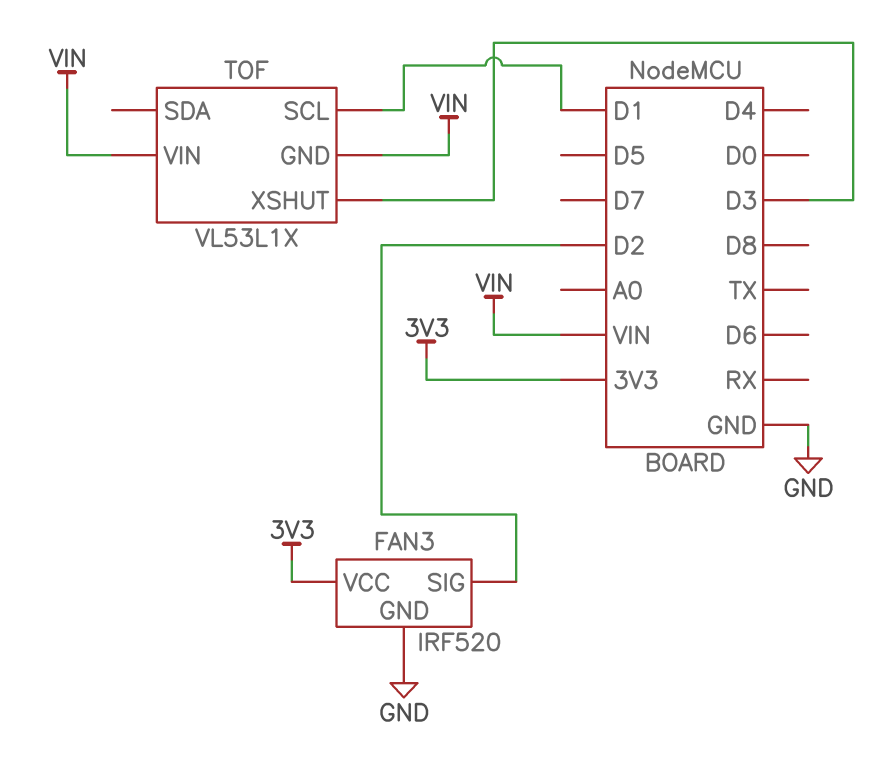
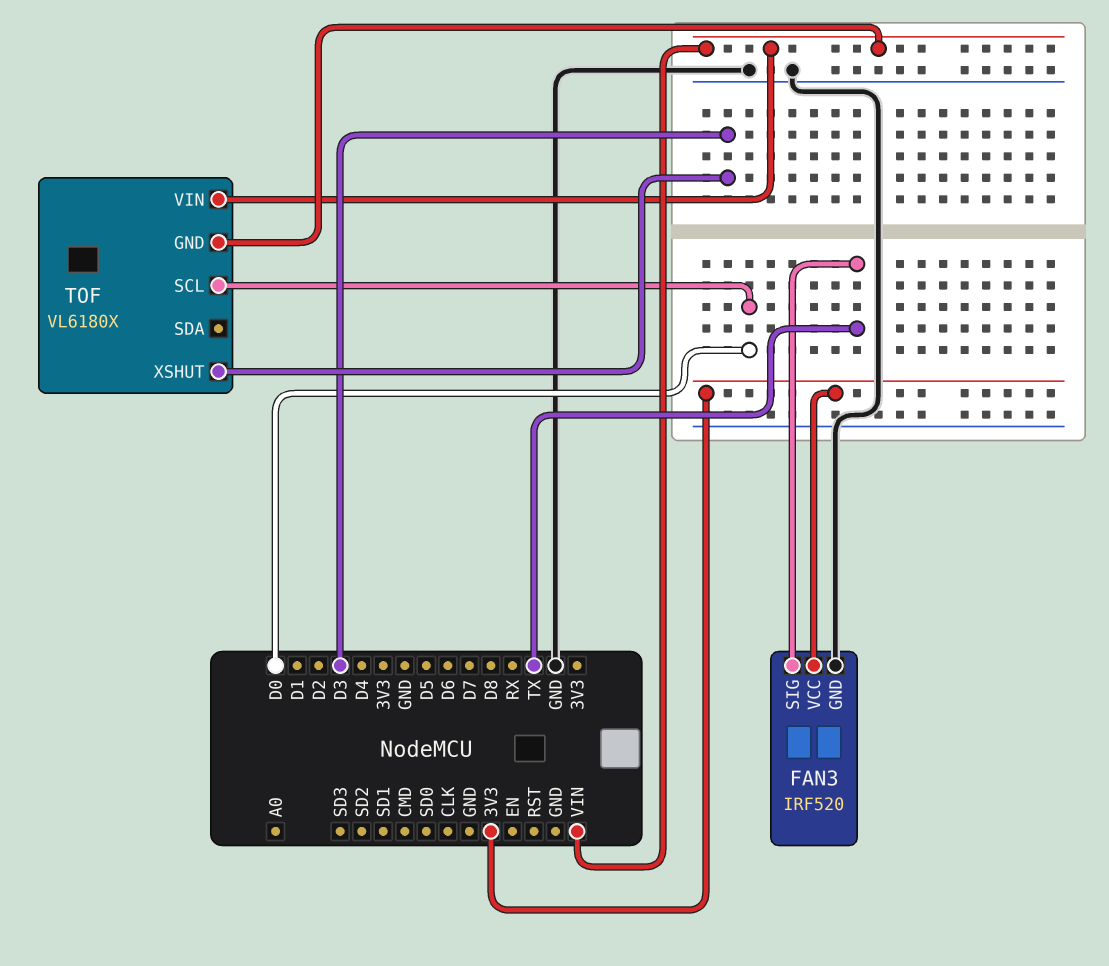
FAN3 pin SIG: D2 -> TX
TOF: VL53L1X -> VL6180X
TOF pin SCL: D1 -> D0

